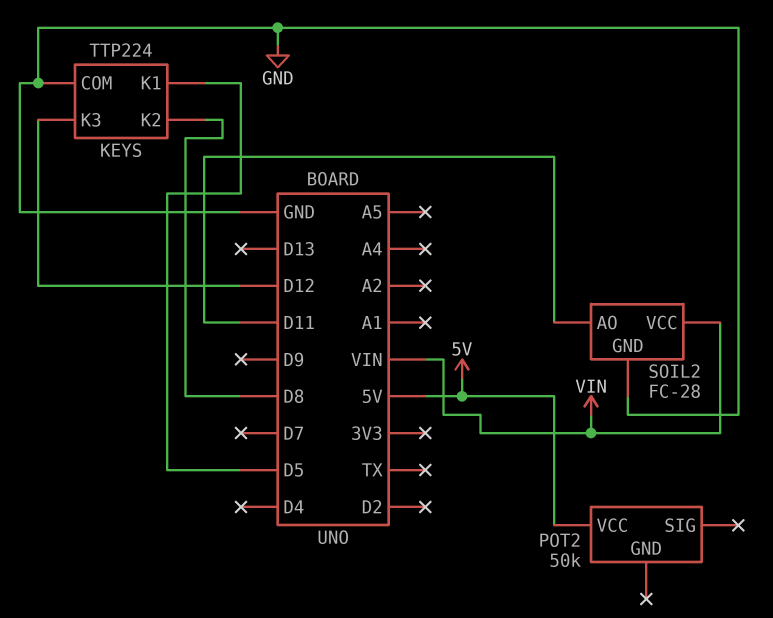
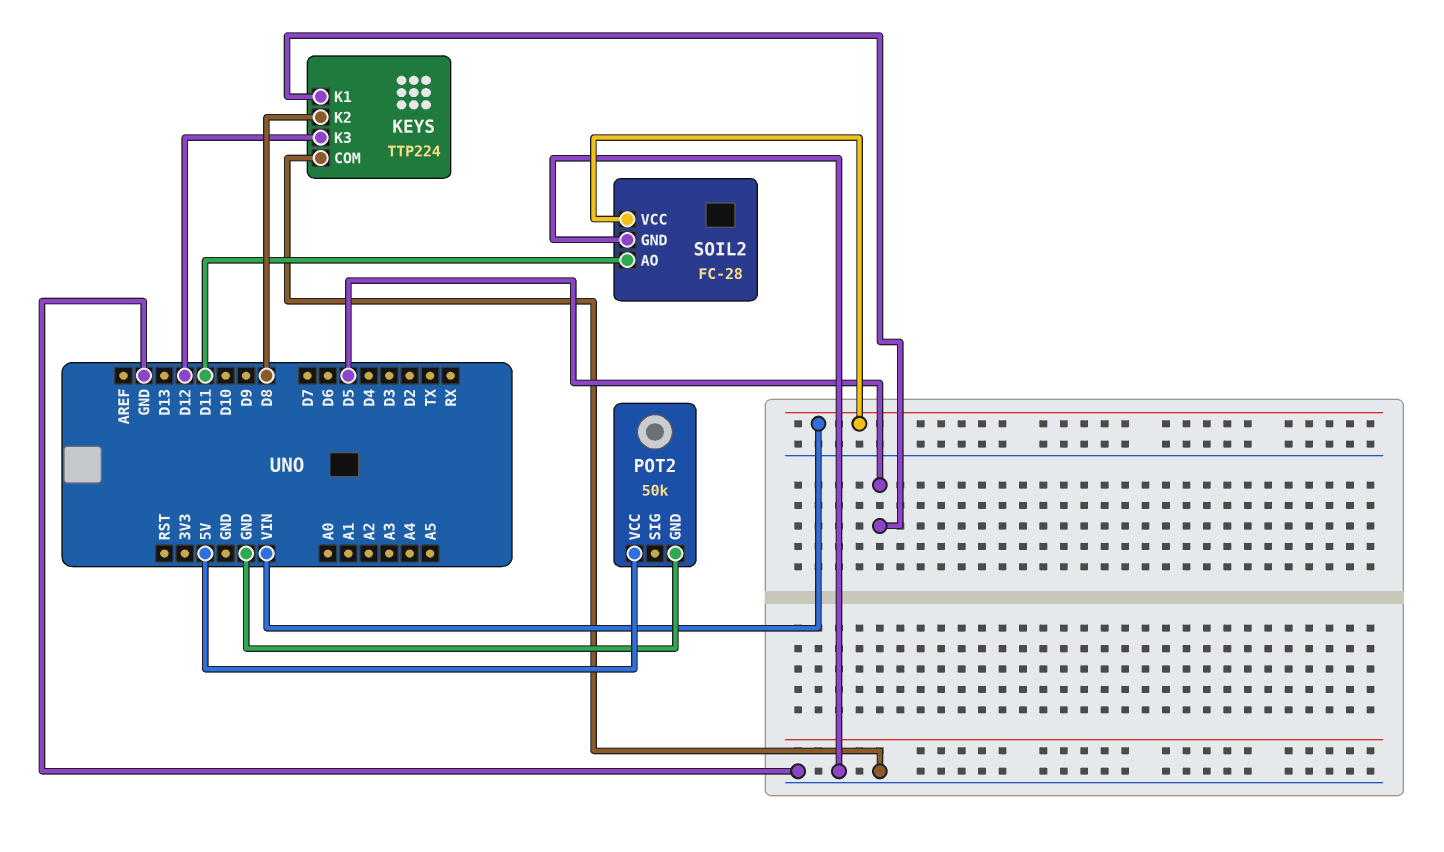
POT2 pin GND: none -> GND

